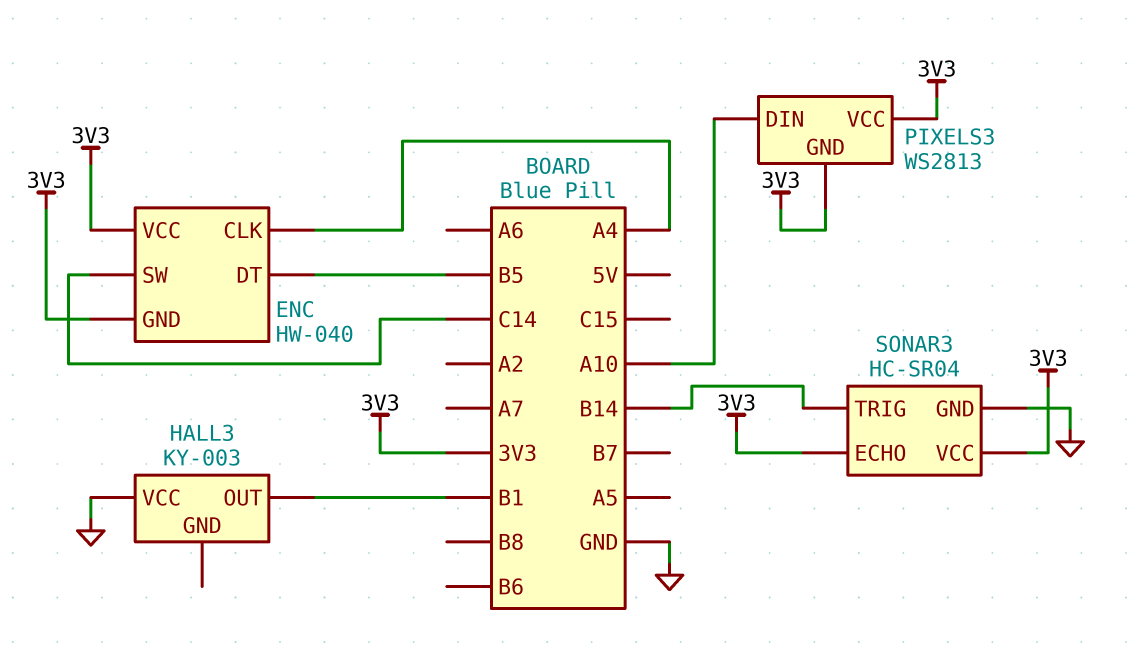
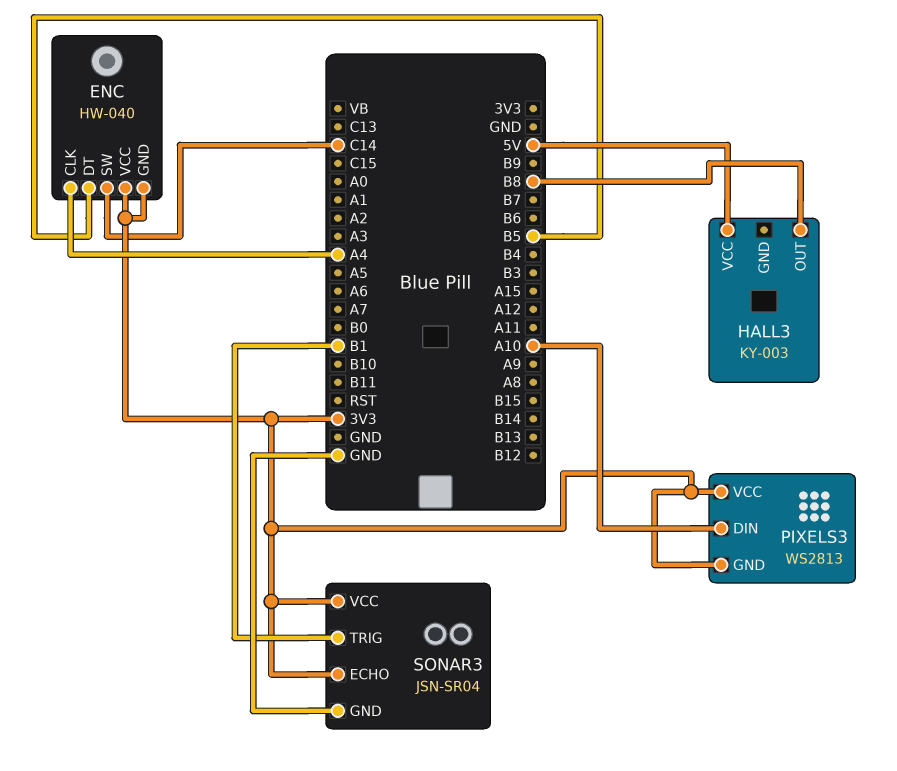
HALL3 pin OUT: B1 -> B8
HALL3 pin VCC: GND -> 5V
SONAR3: HC-SR04 -> JSN-SR04
SONAR3 pin TRIG: B14 -> B1

